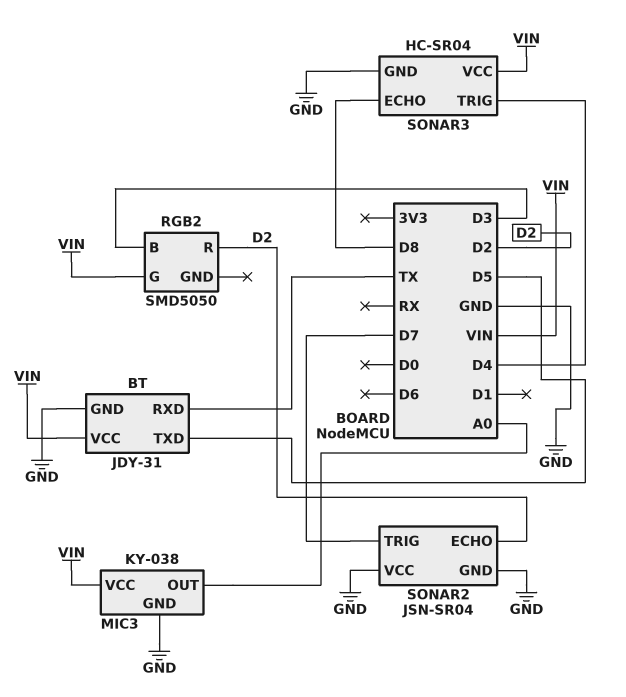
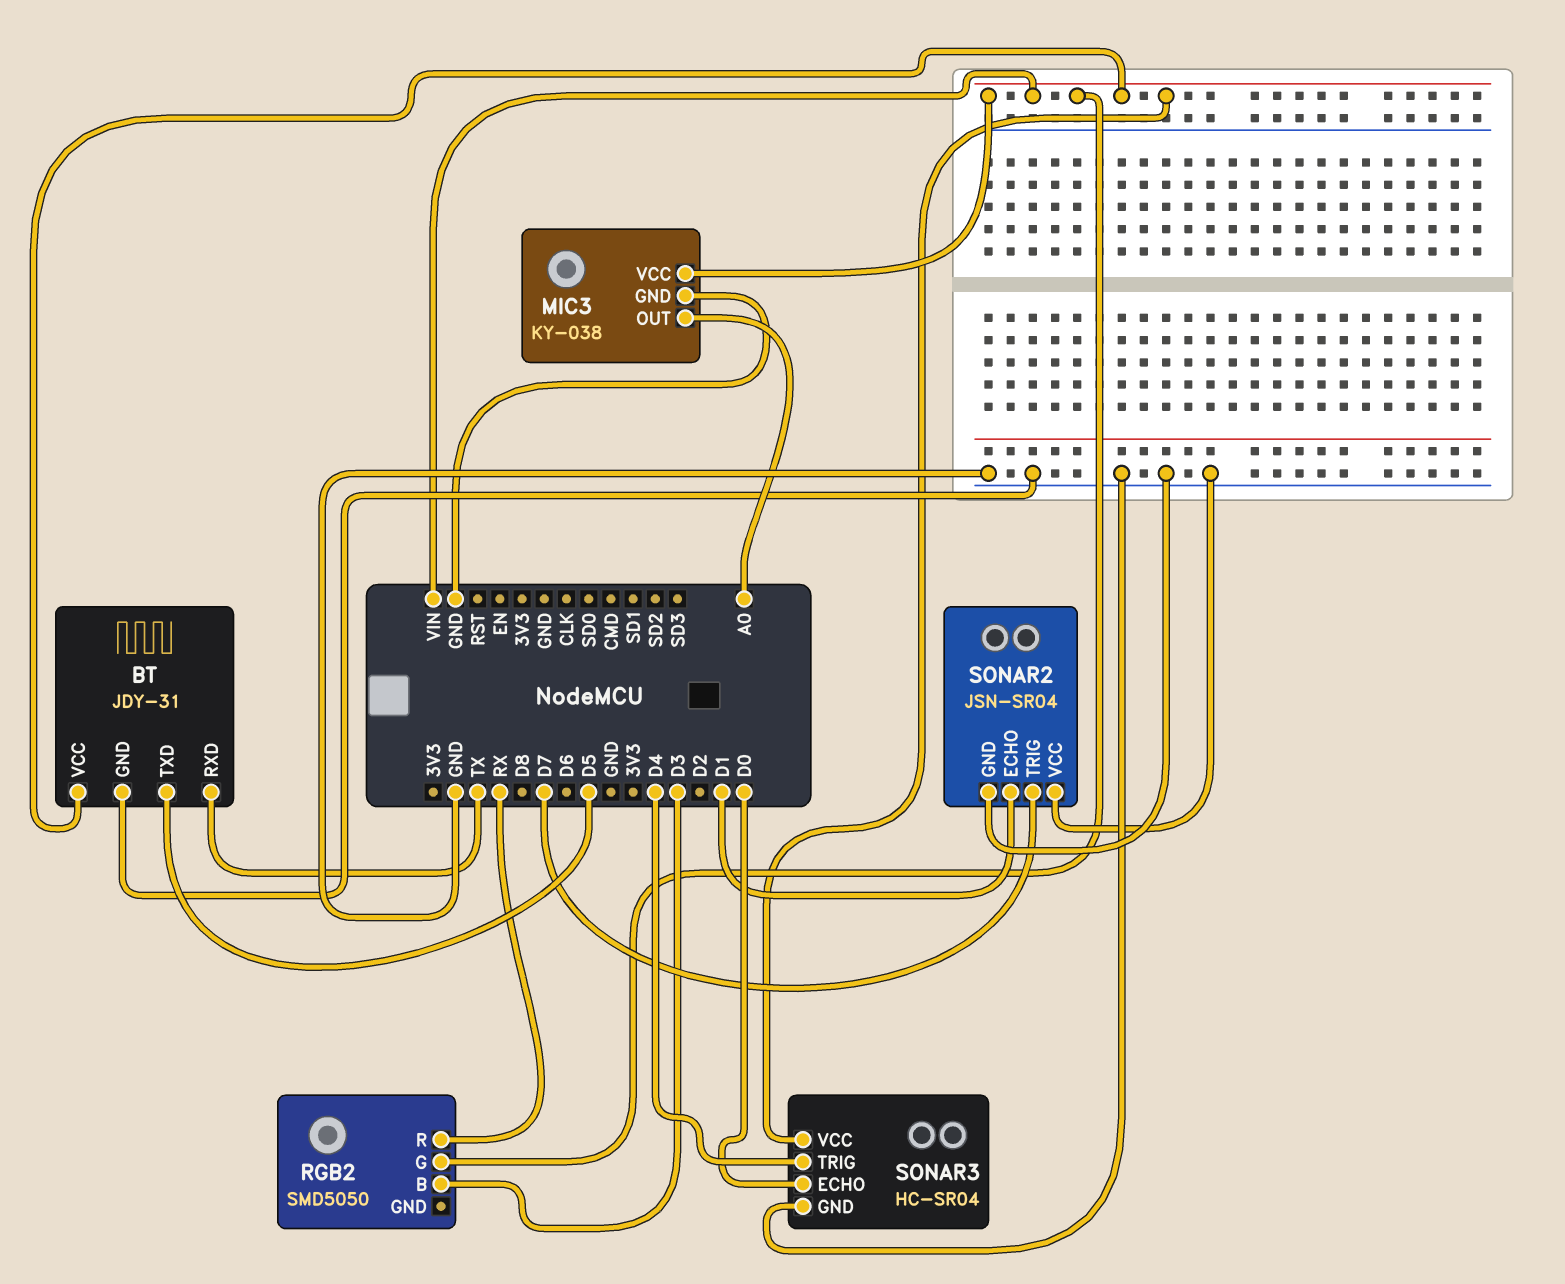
RGB2 pin R: D2 -> RX
SONAR2 pin ECHO: D2 -> D1
SONAR3 pin ECHO: D8 -> D0

